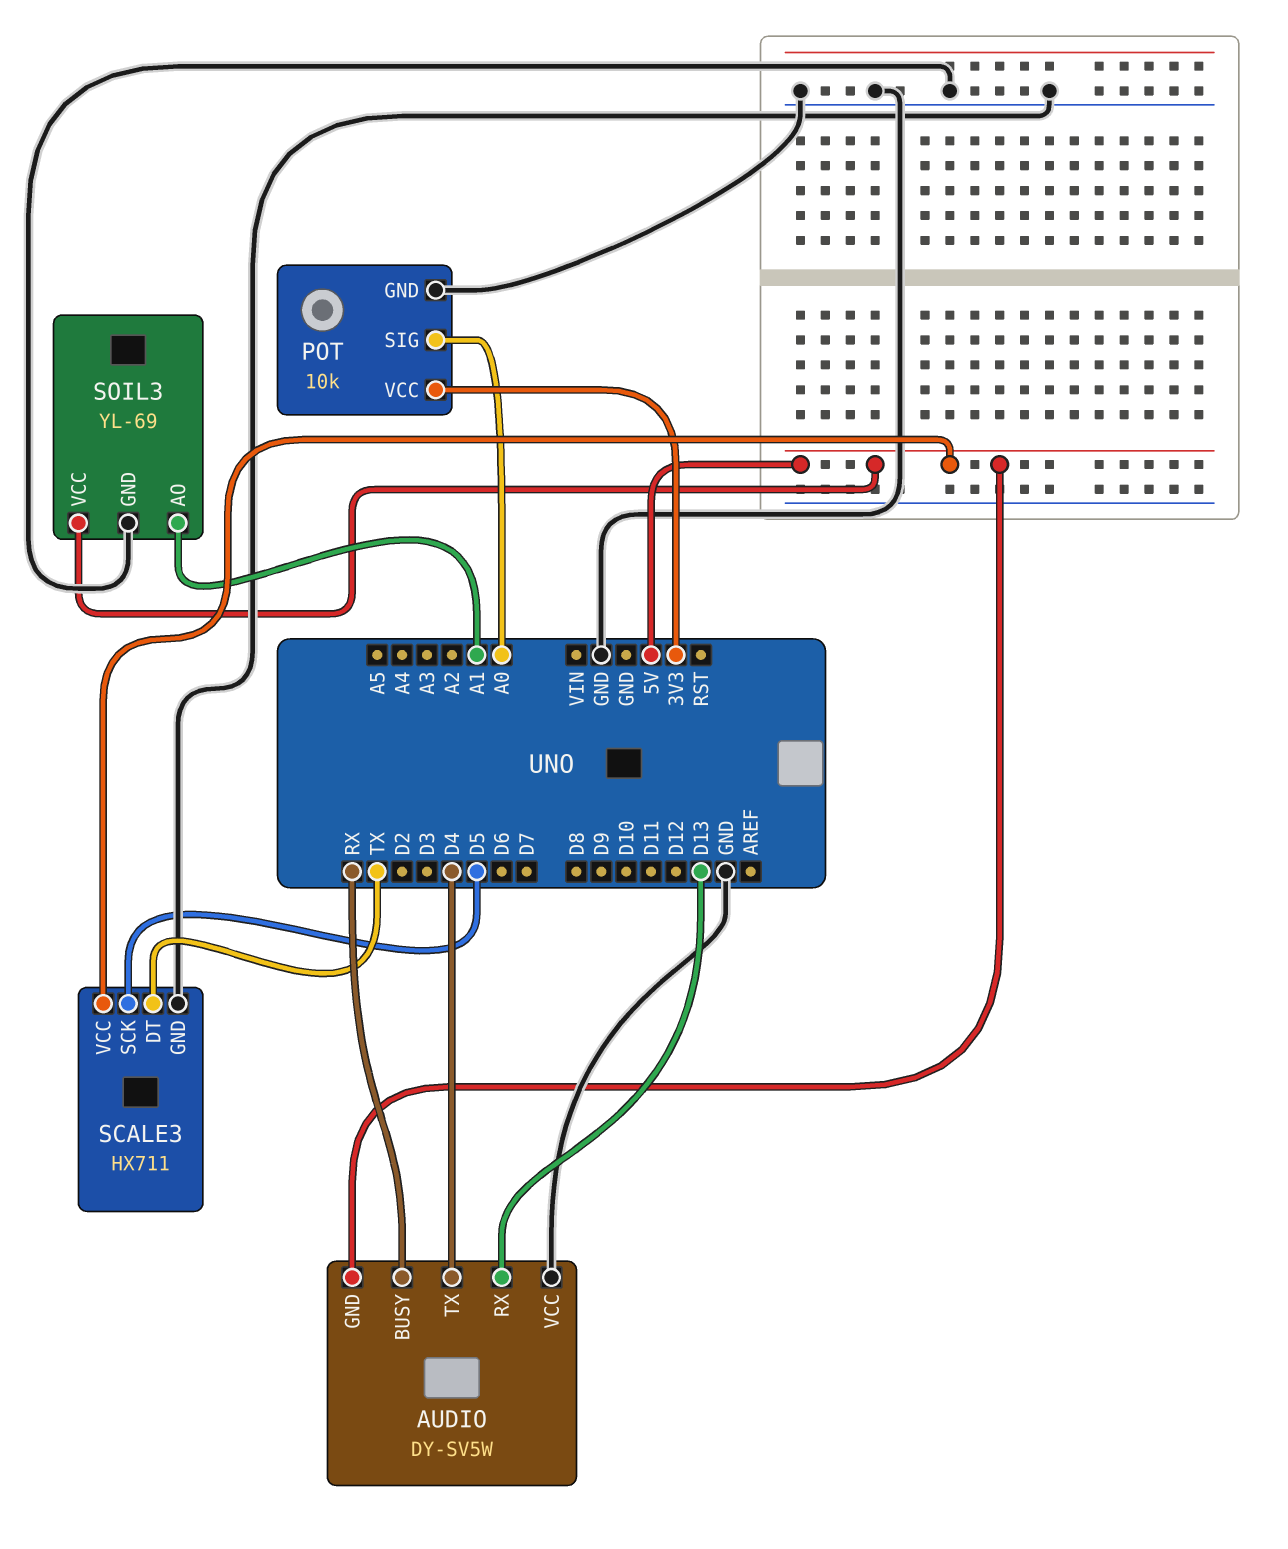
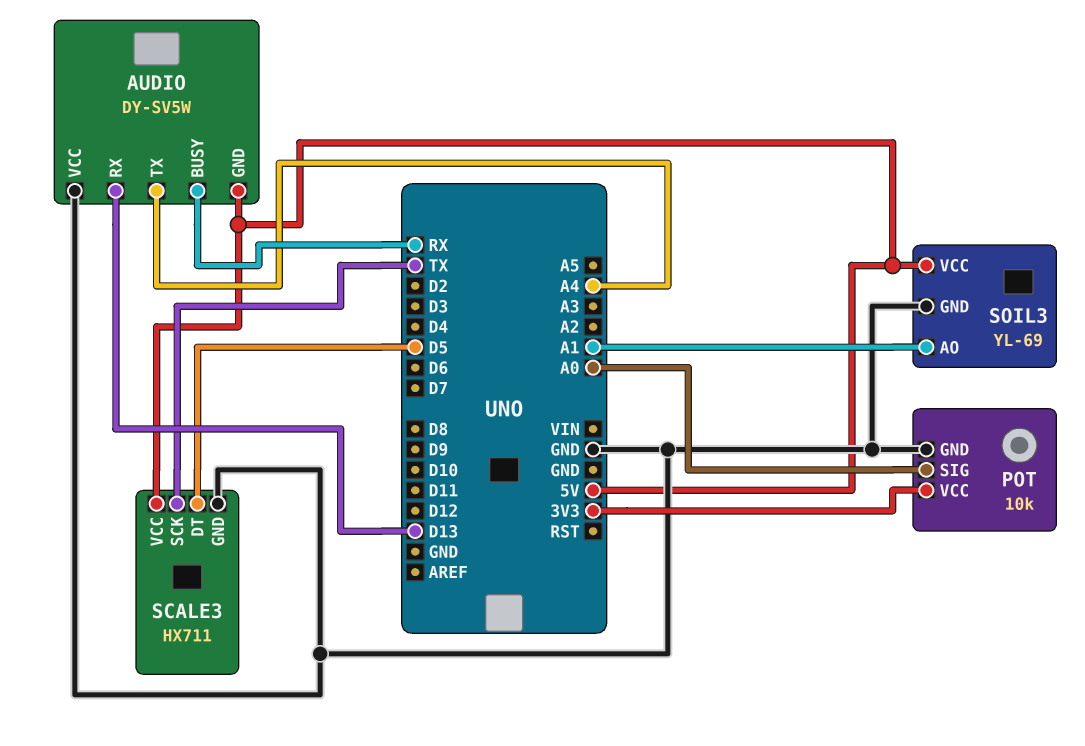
AUDIO pin TX: D4 -> A4
SCALE3 pin DT: TX -> D5
SCALE3 pin SCK: D5 -> TX

